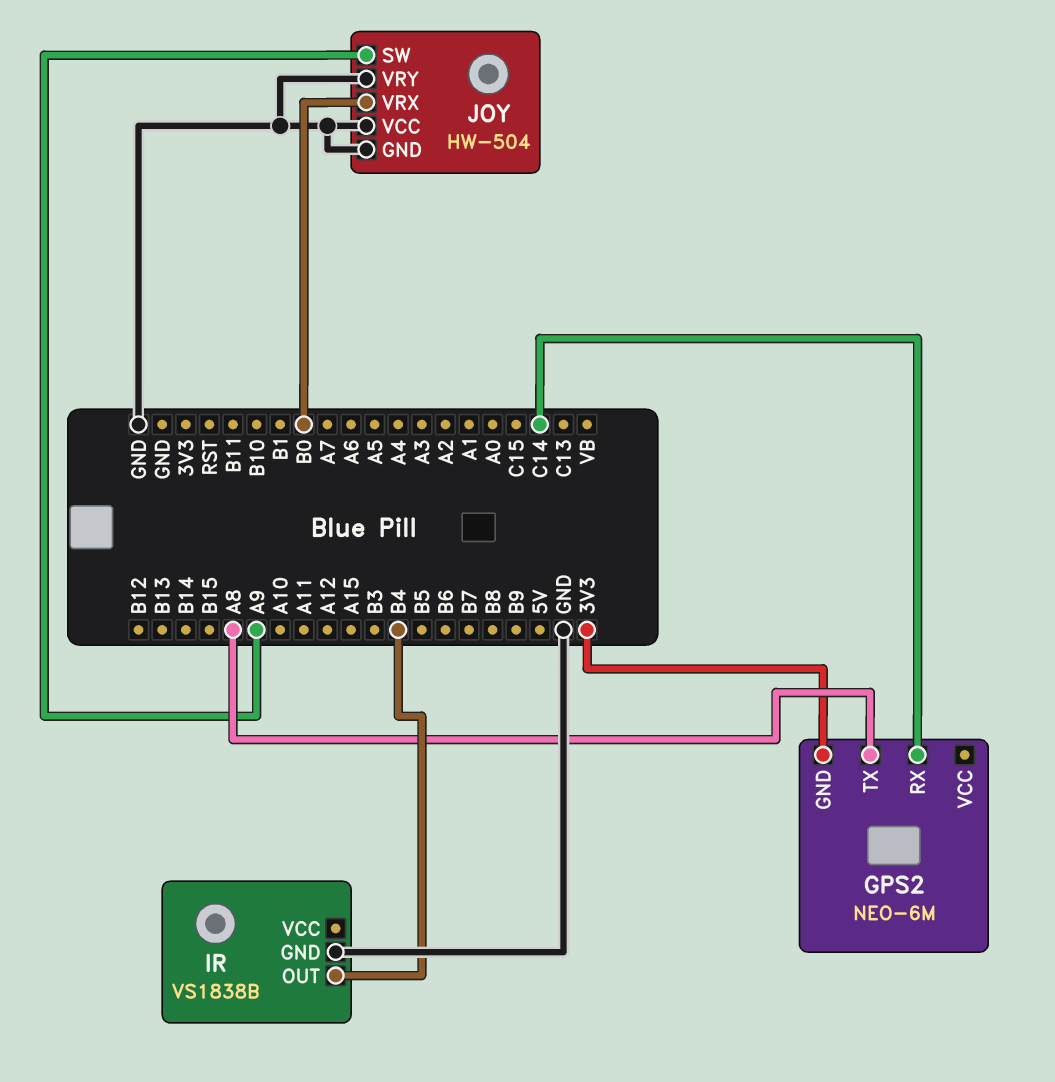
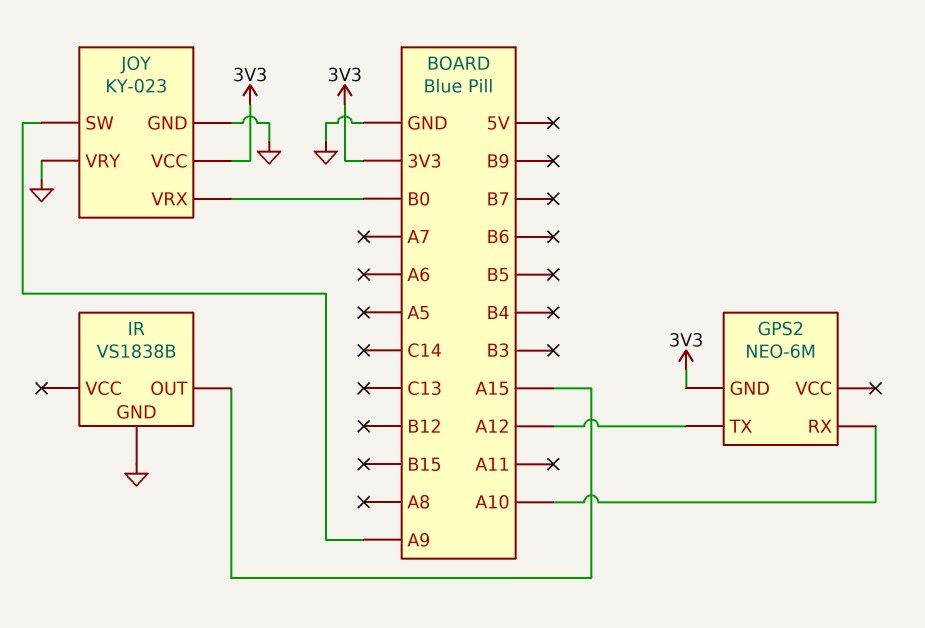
GPS2 pin RX: C14 -> A10
GPS2 pin TX: A8 -> A12
IR pin OUT: B4 -> A15
JOY: HW-504 -> KY-023
JOY pin VCC: GND -> 3V3

